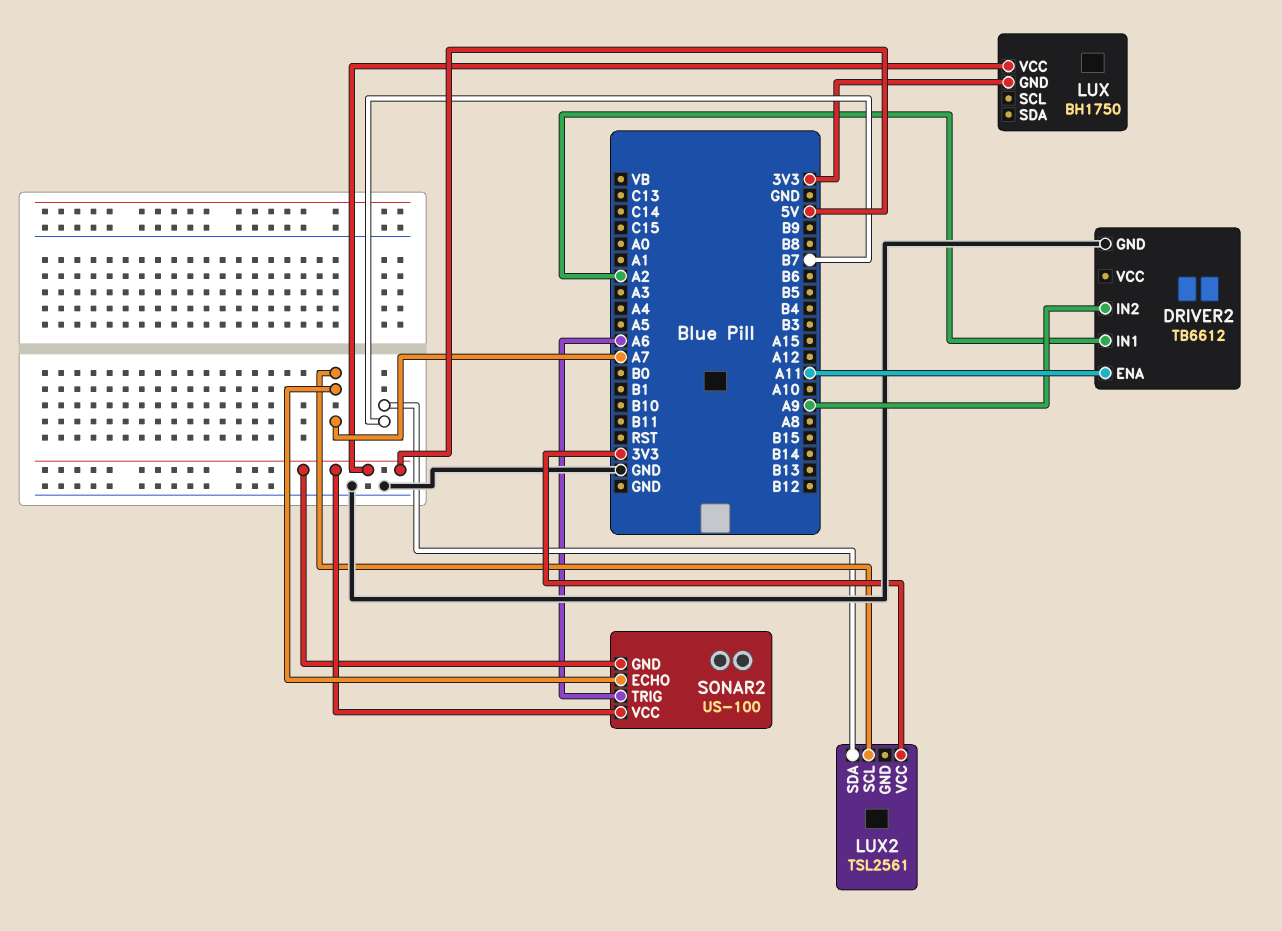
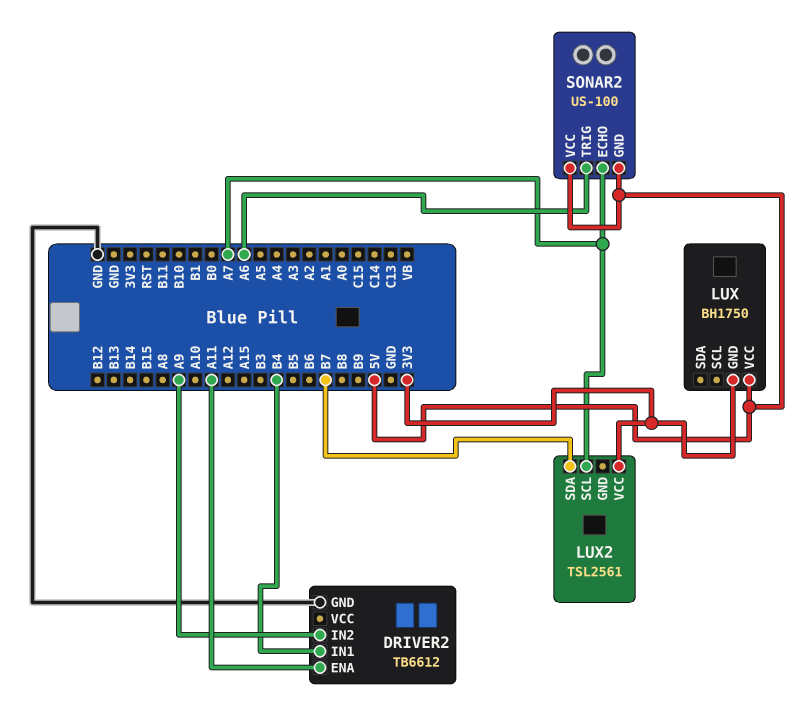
DRIVER2 pin IN1: A2 -> B4

